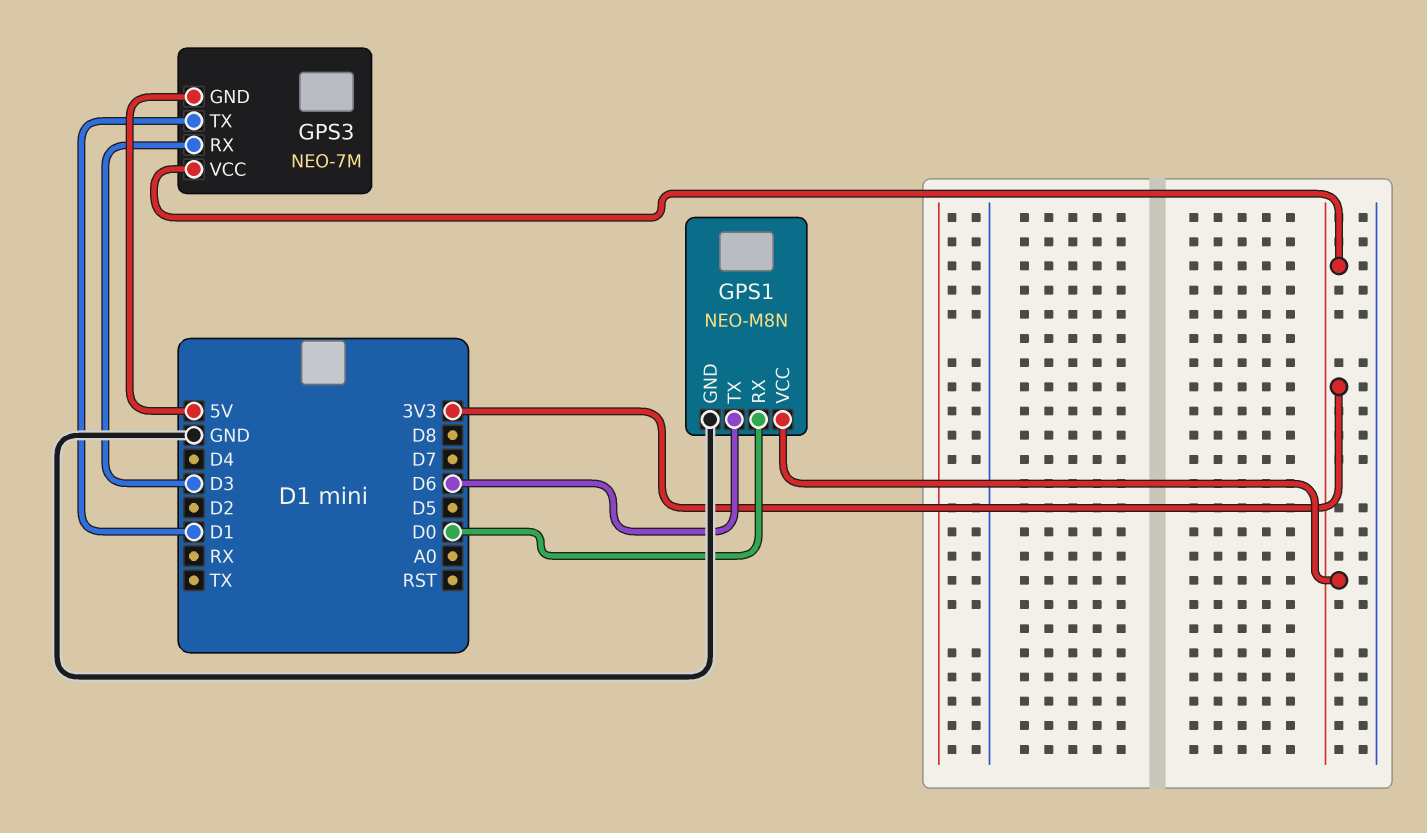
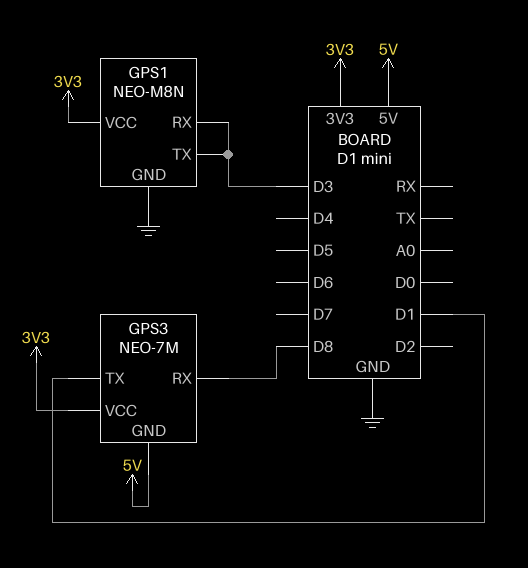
GPS1 pin RX: D0 -> D3
GPS1 pin TX: D6 -> D3
GPS3 pin RX: D3 -> D8

